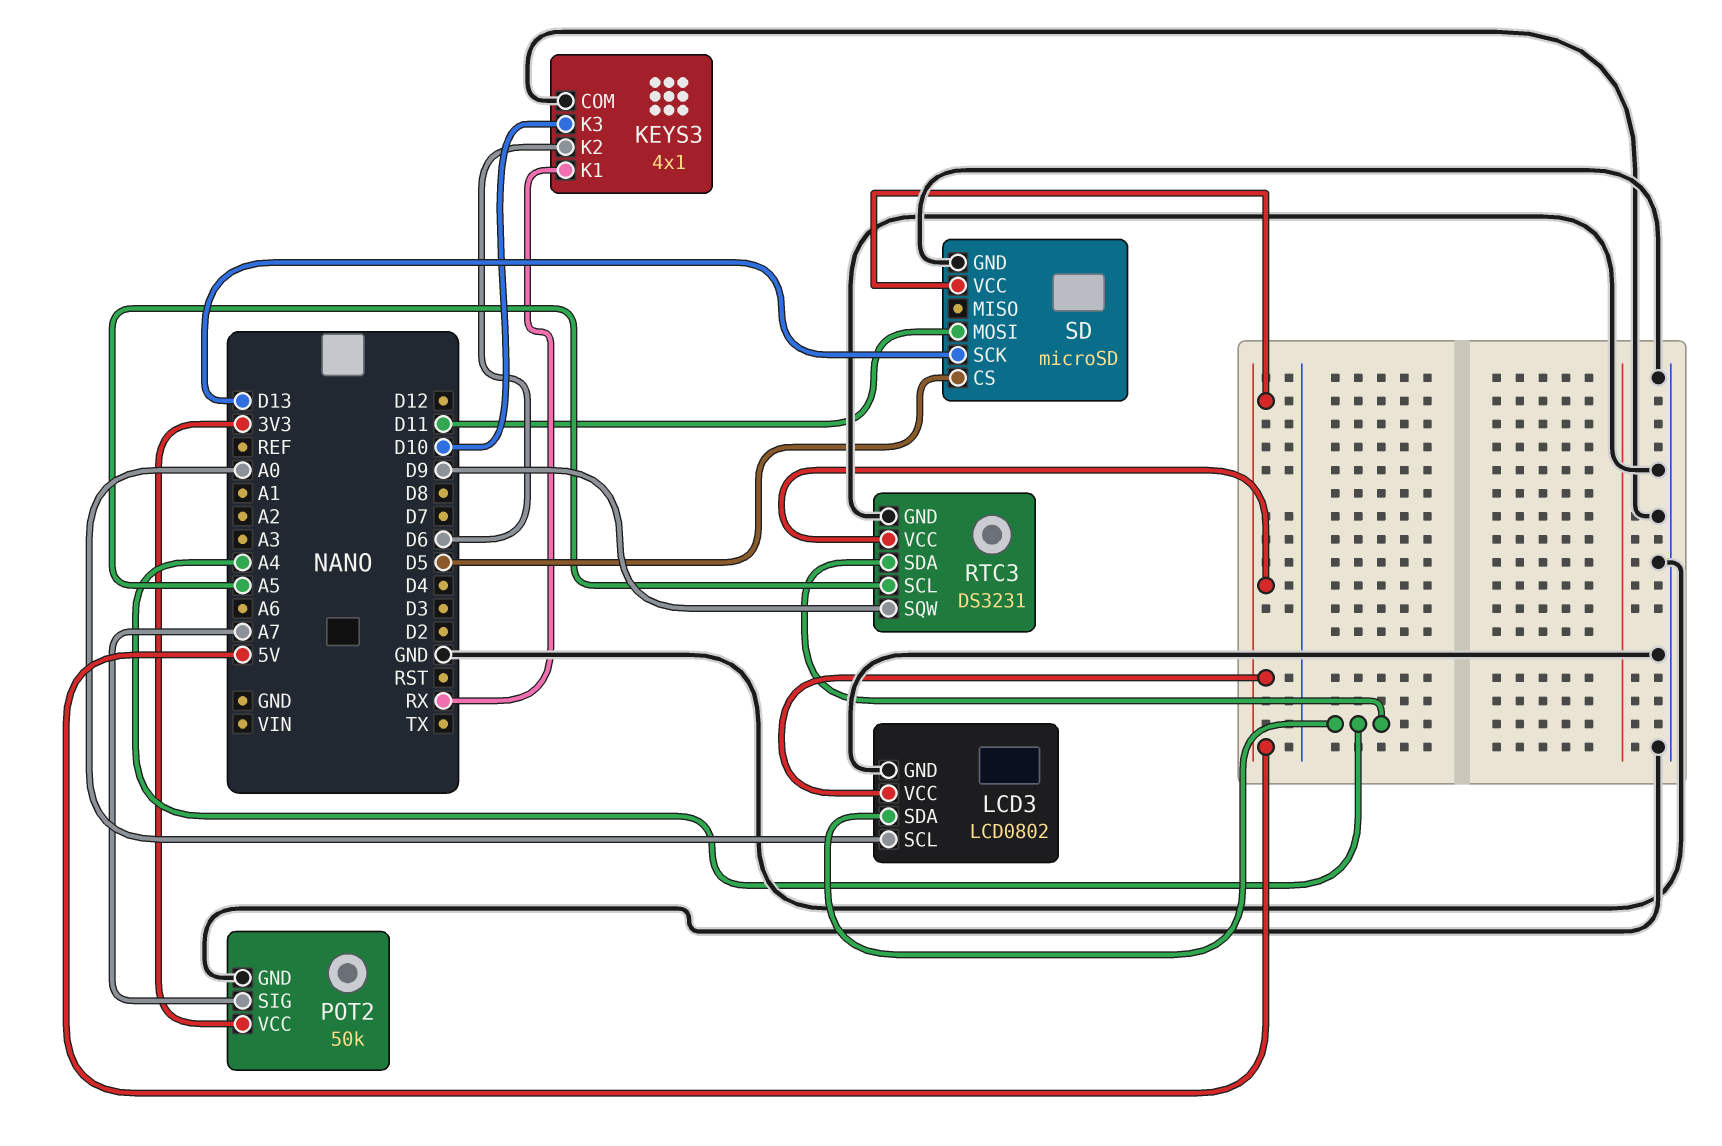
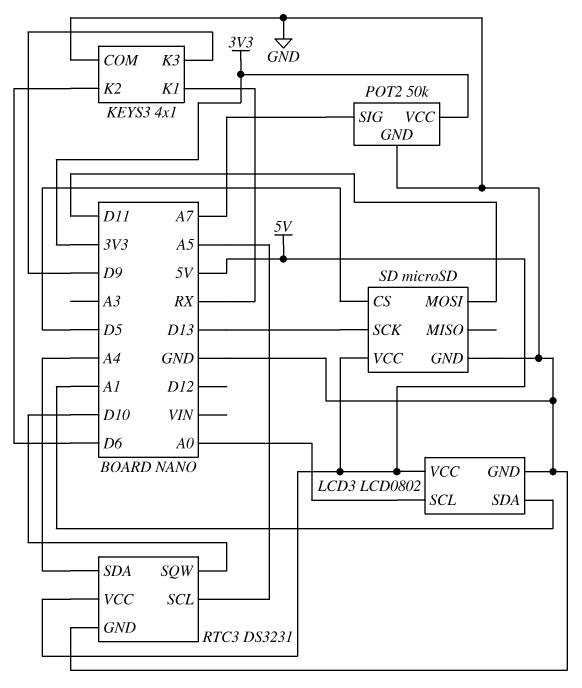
KEYS3 pin K3: D10 -> D9
LCD3 pin SDA: A4 -> A1
RTC3 pin SQW: D9 -> D10

